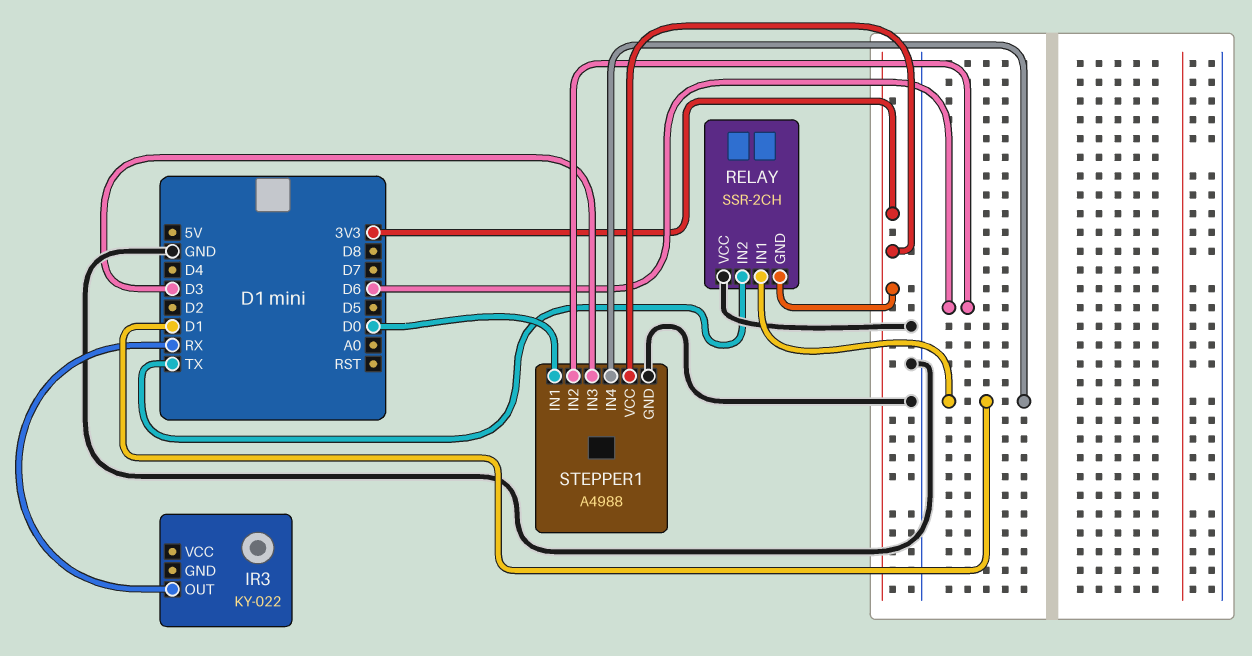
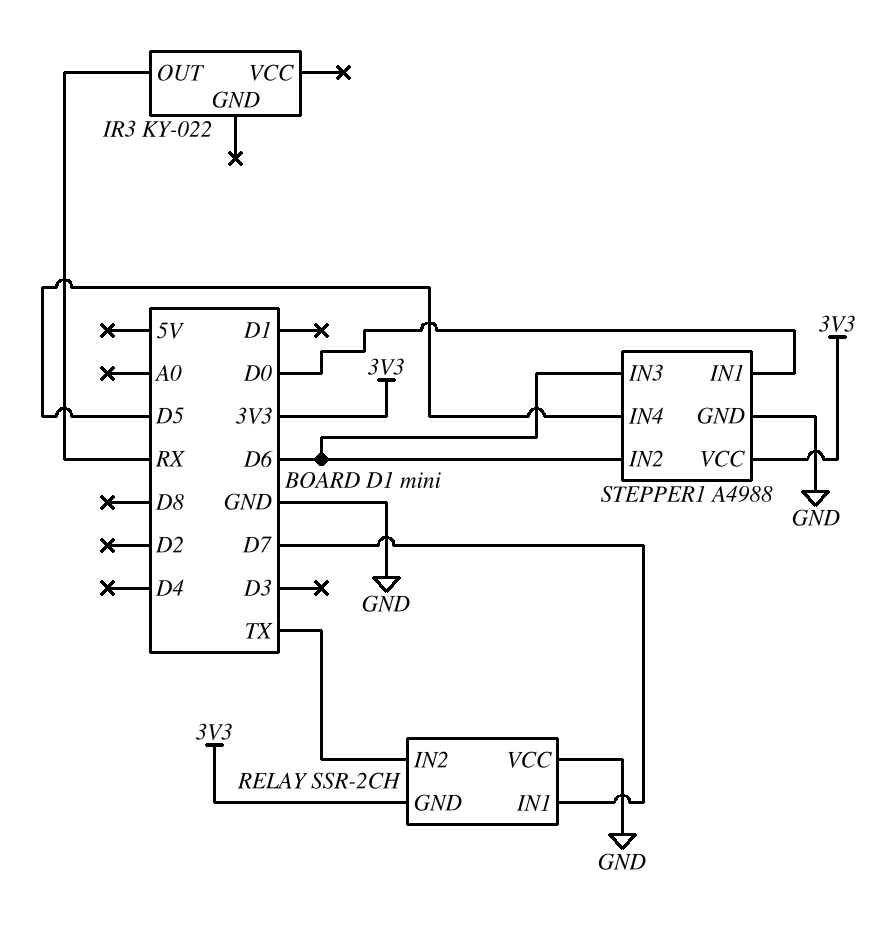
RELAY pin IN1: D1 -> D7
STEPPER1 pin IN3: D3 -> D6
STEPPER1 pin IN4: D1 -> D5

